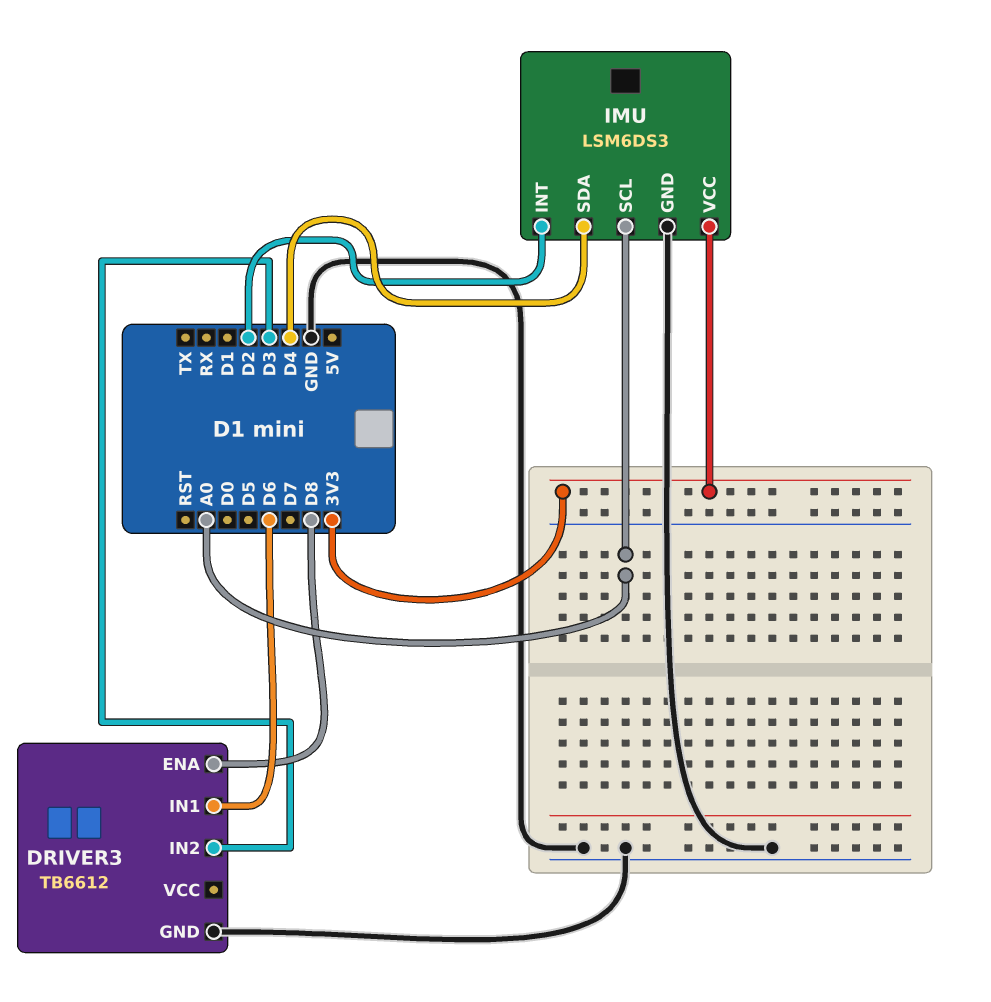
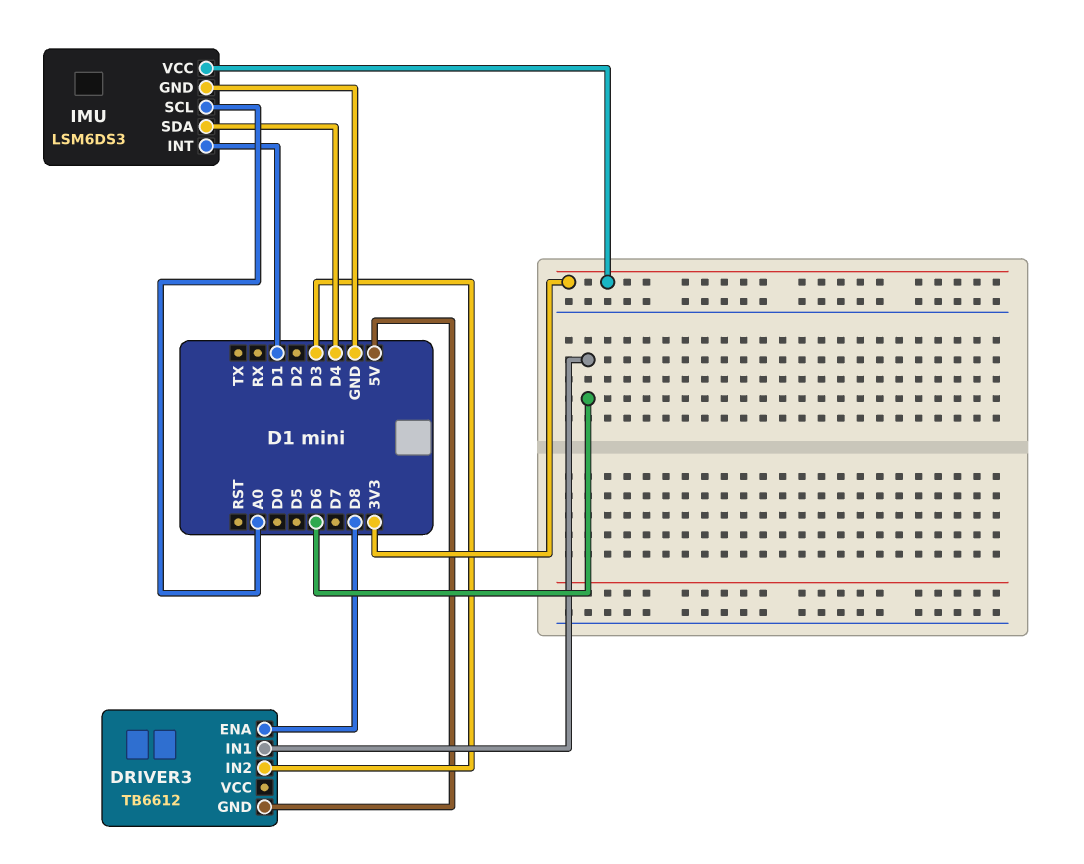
DRIVER3 pin GND: GND -> 5V
IMU pin INT: D2 -> D1

